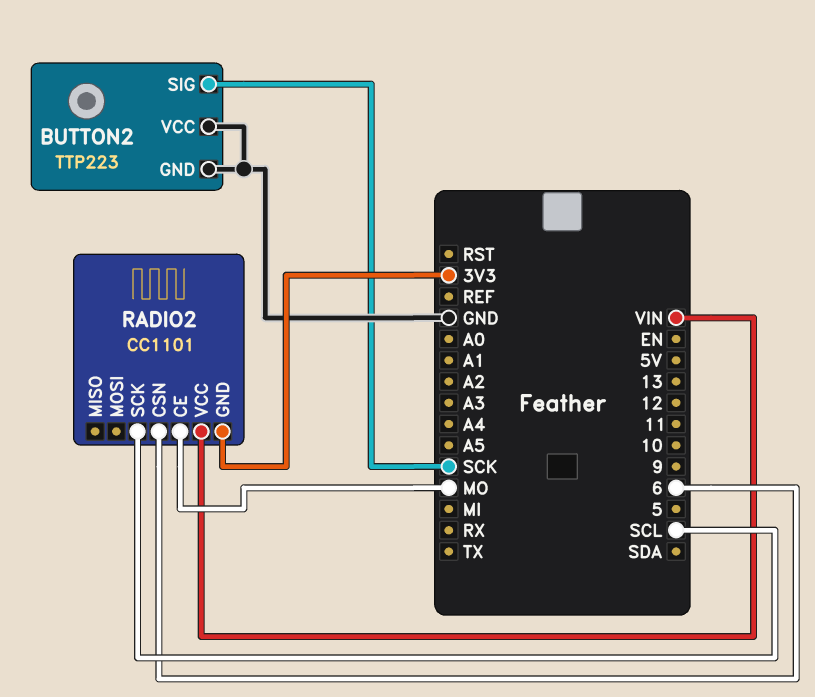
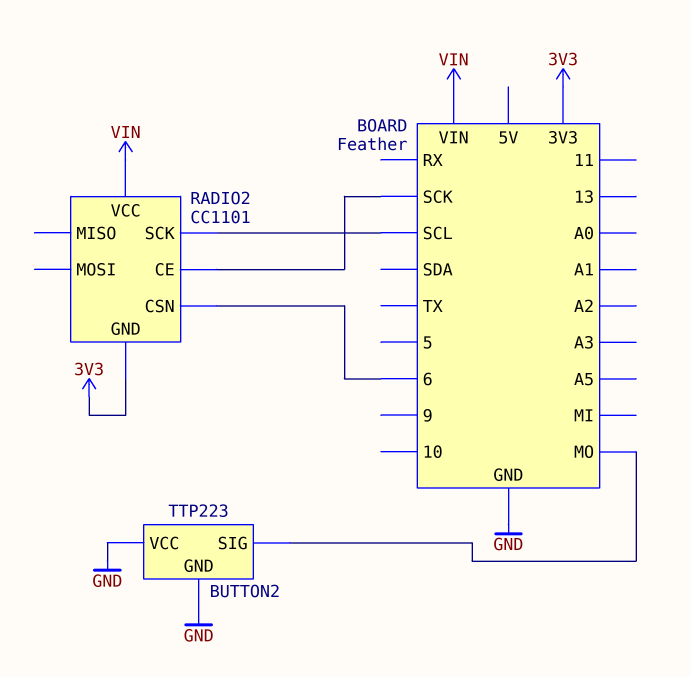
BUTTON2 pin SIG: SCK -> MO
RADIO2 pin CE: MO -> SCK

